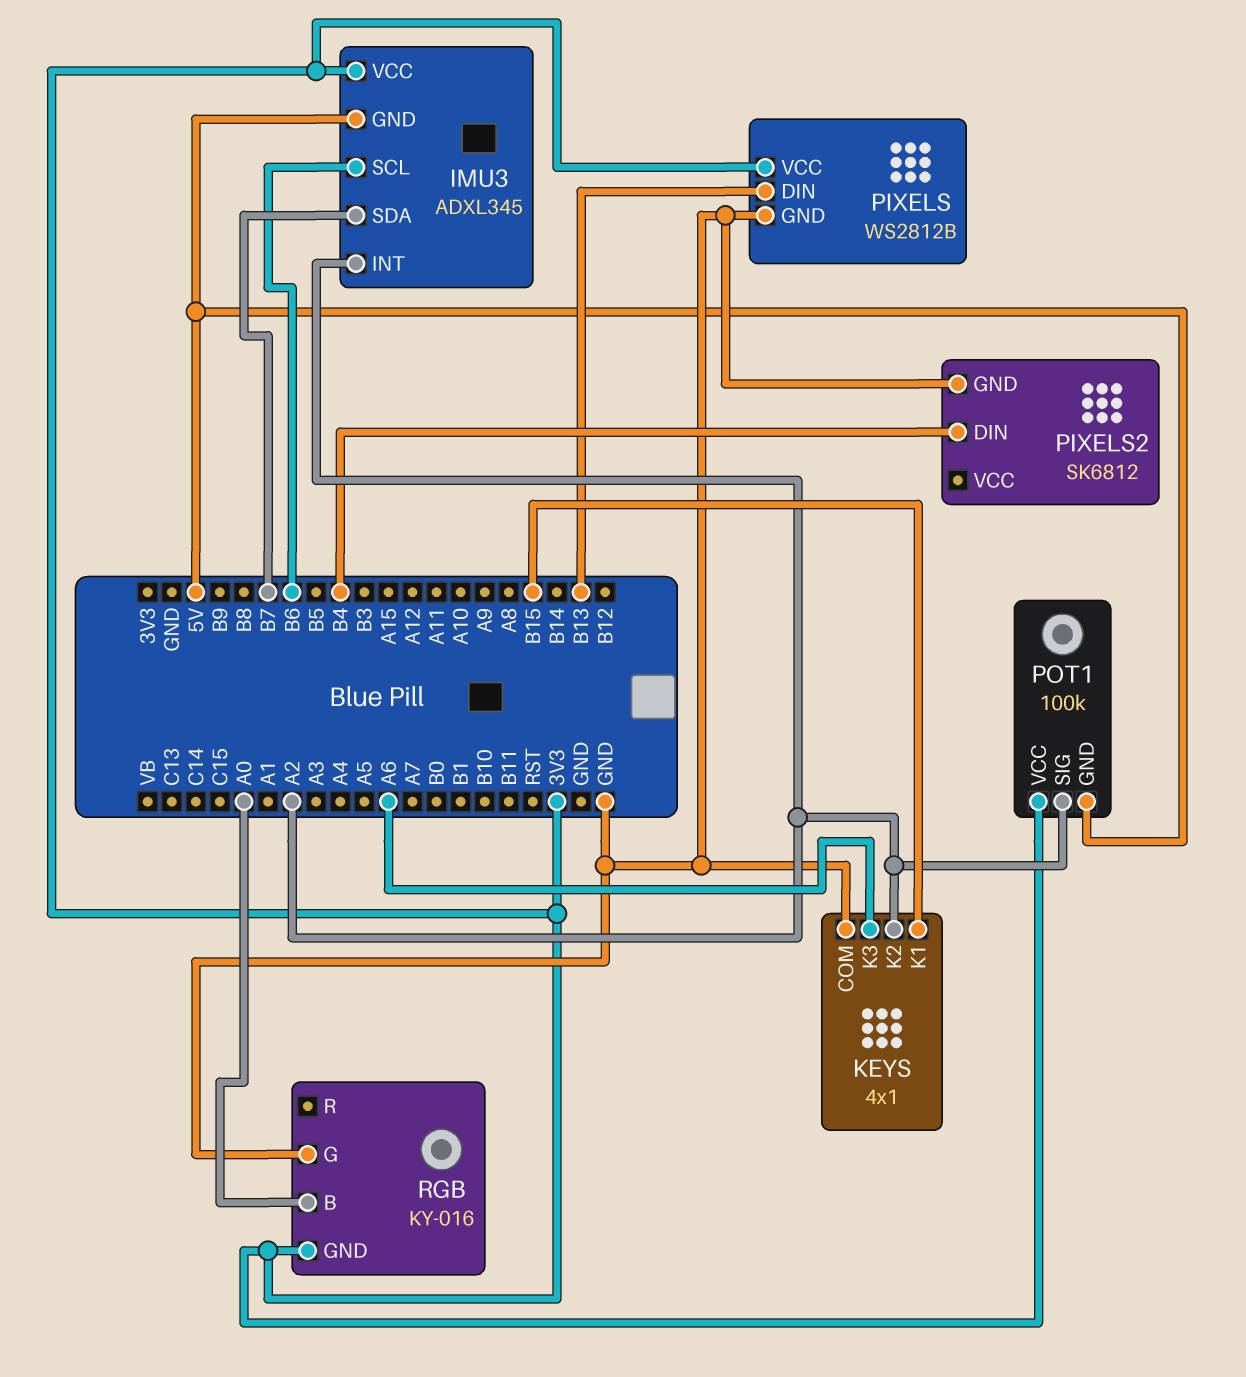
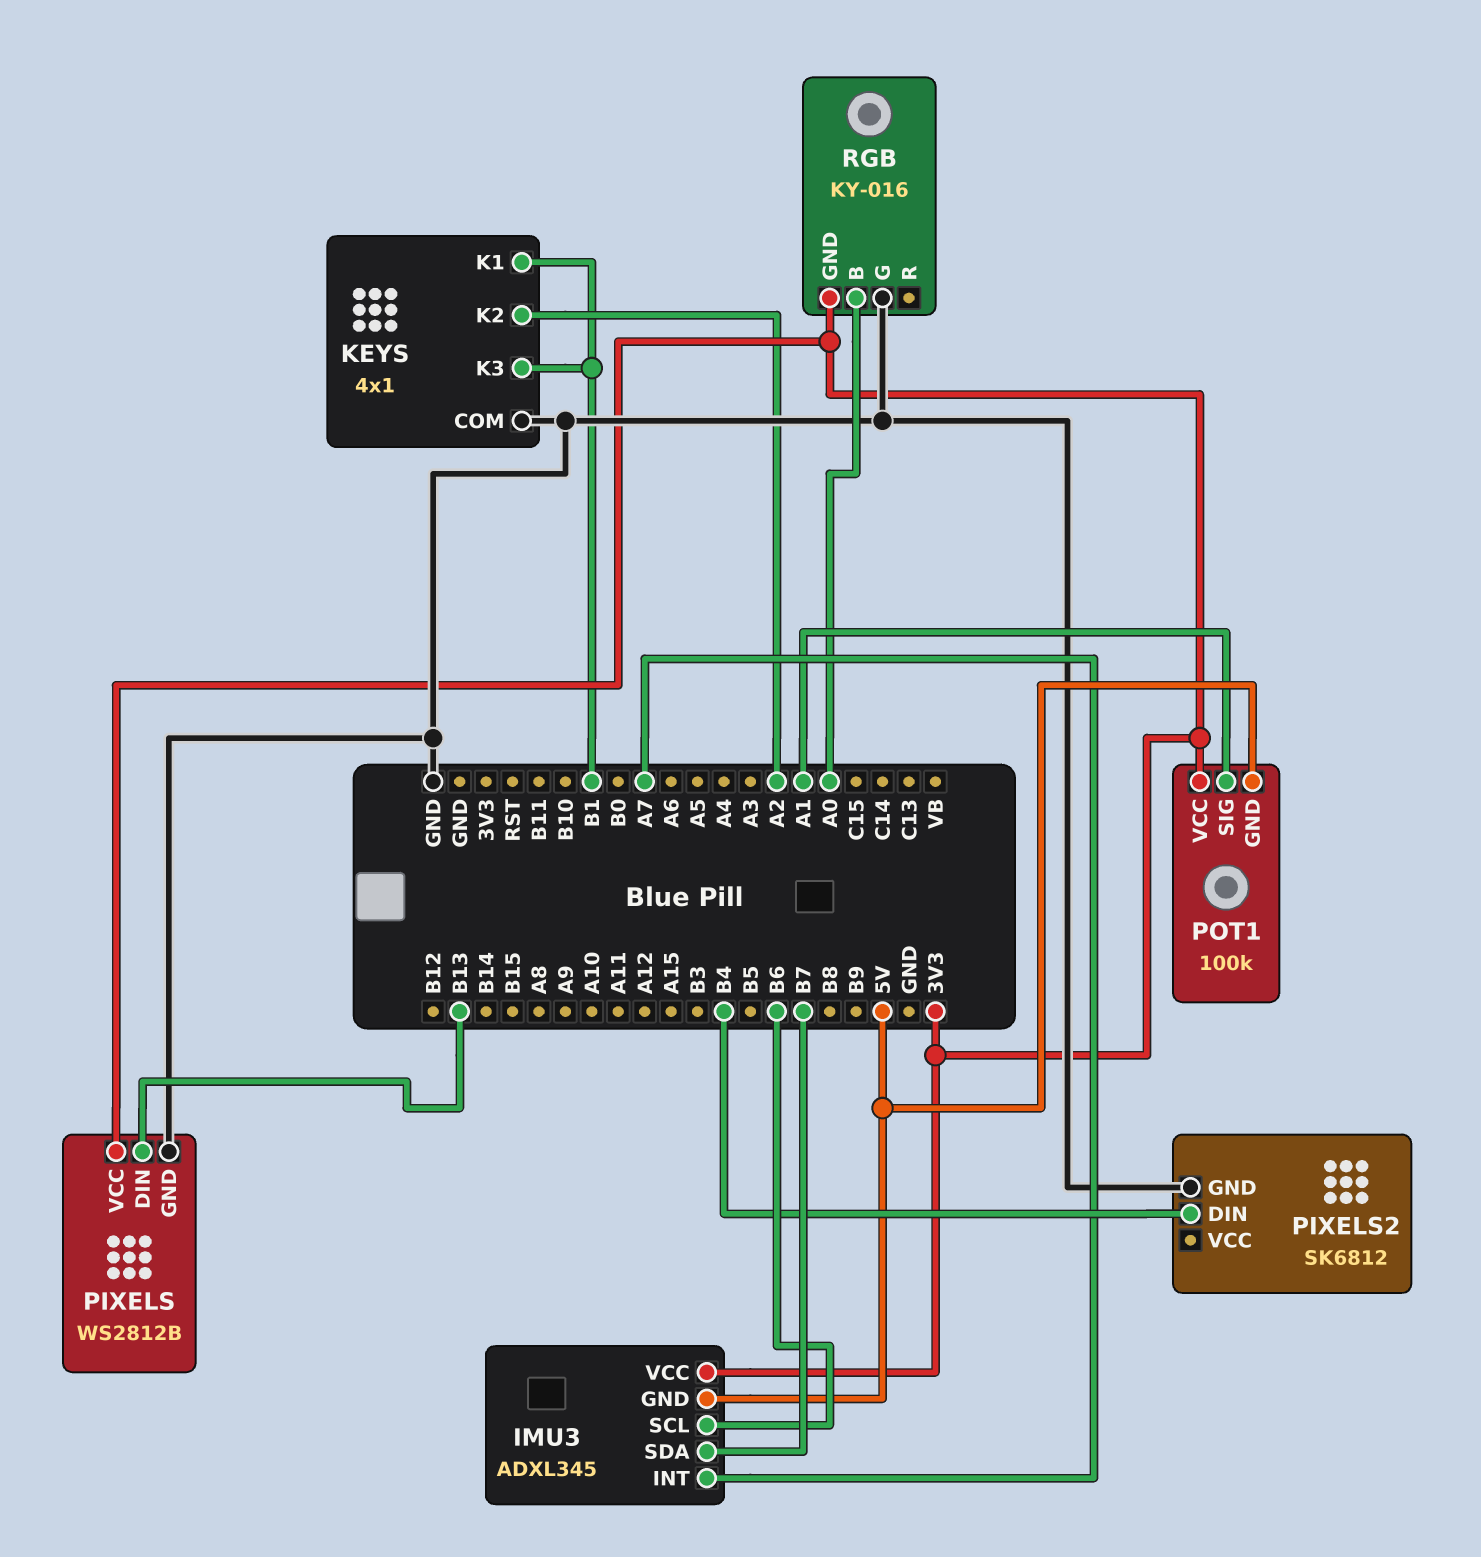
IMU3 pin INT: A2 -> A7
KEYS pin K1: B15 -> B1
KEYS pin K3: A6 -> B1
POT1 pin SIG: A2 -> A1

